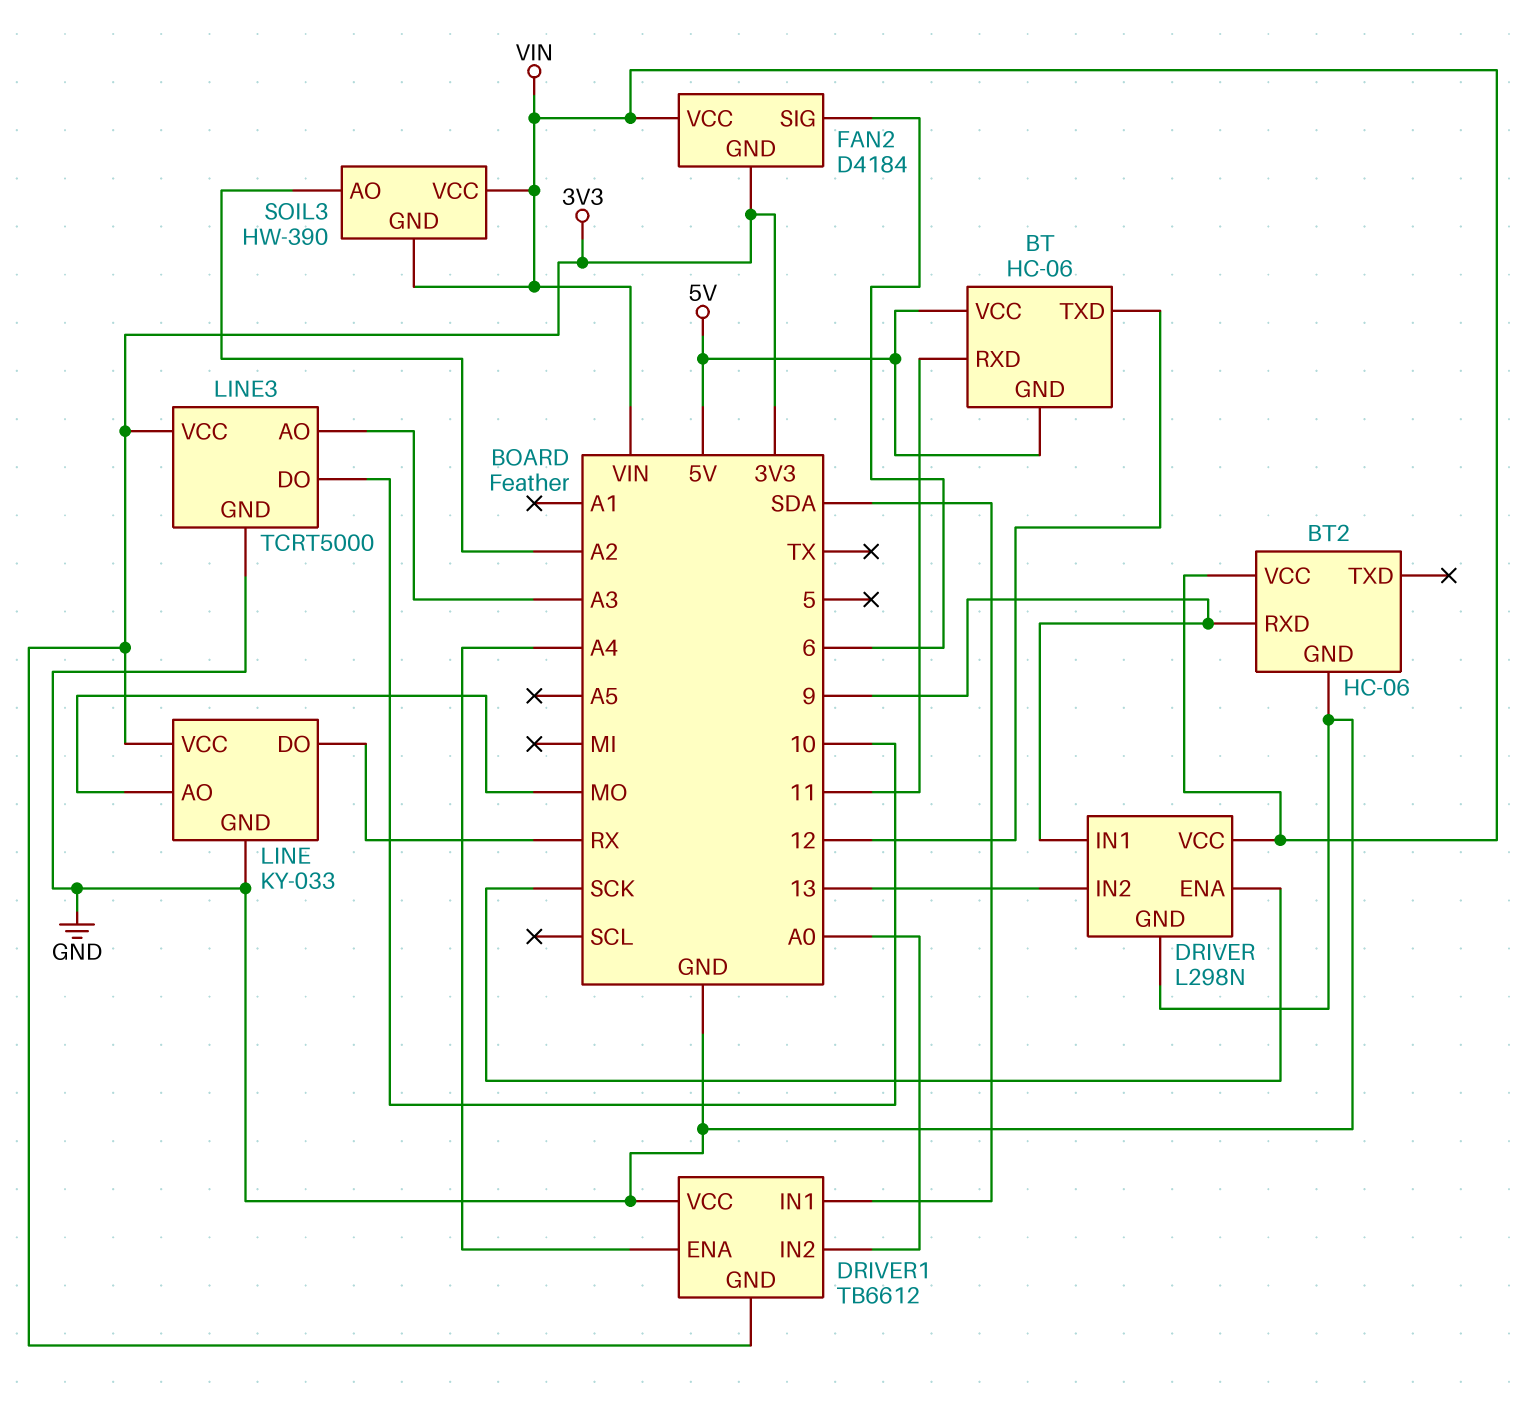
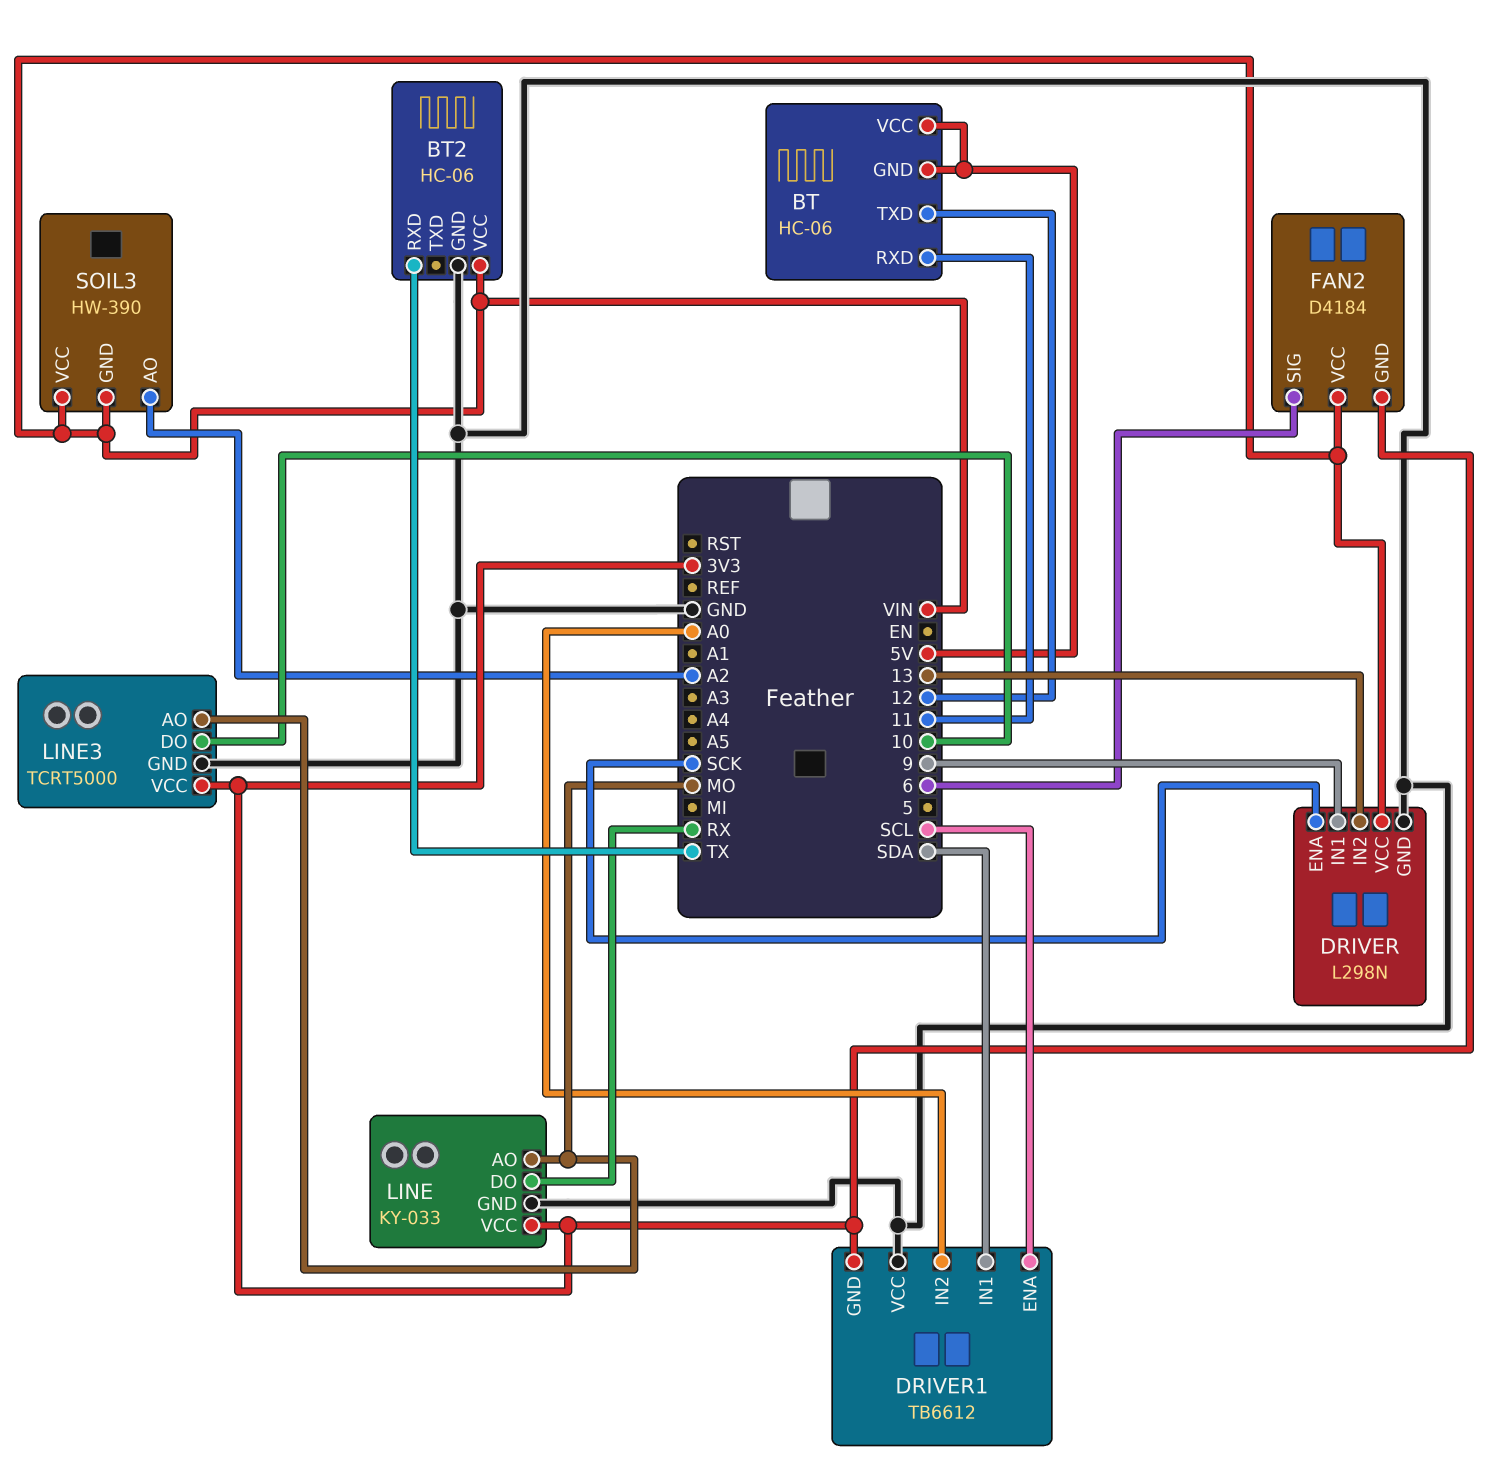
BT2 pin RXD: 9 -> TX
DRIVER1 pin ENA: A4 -> SCL
LINE3 pin AO: A3 -> MO

